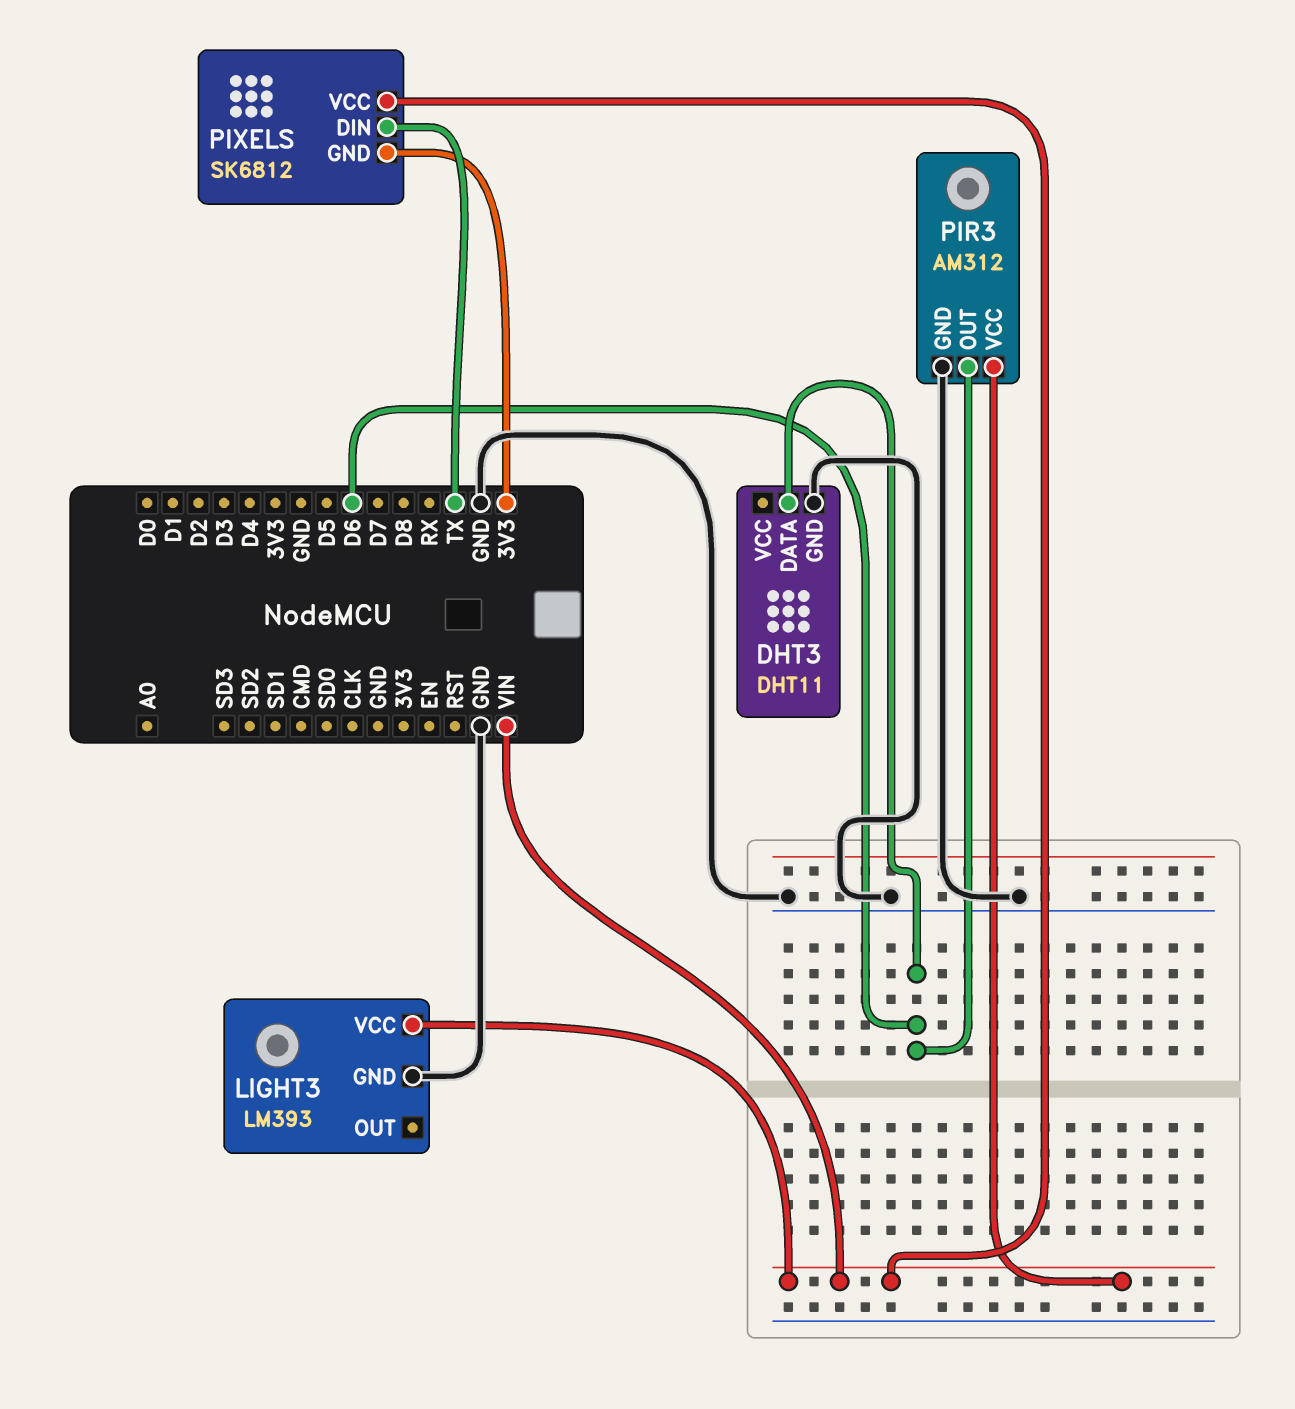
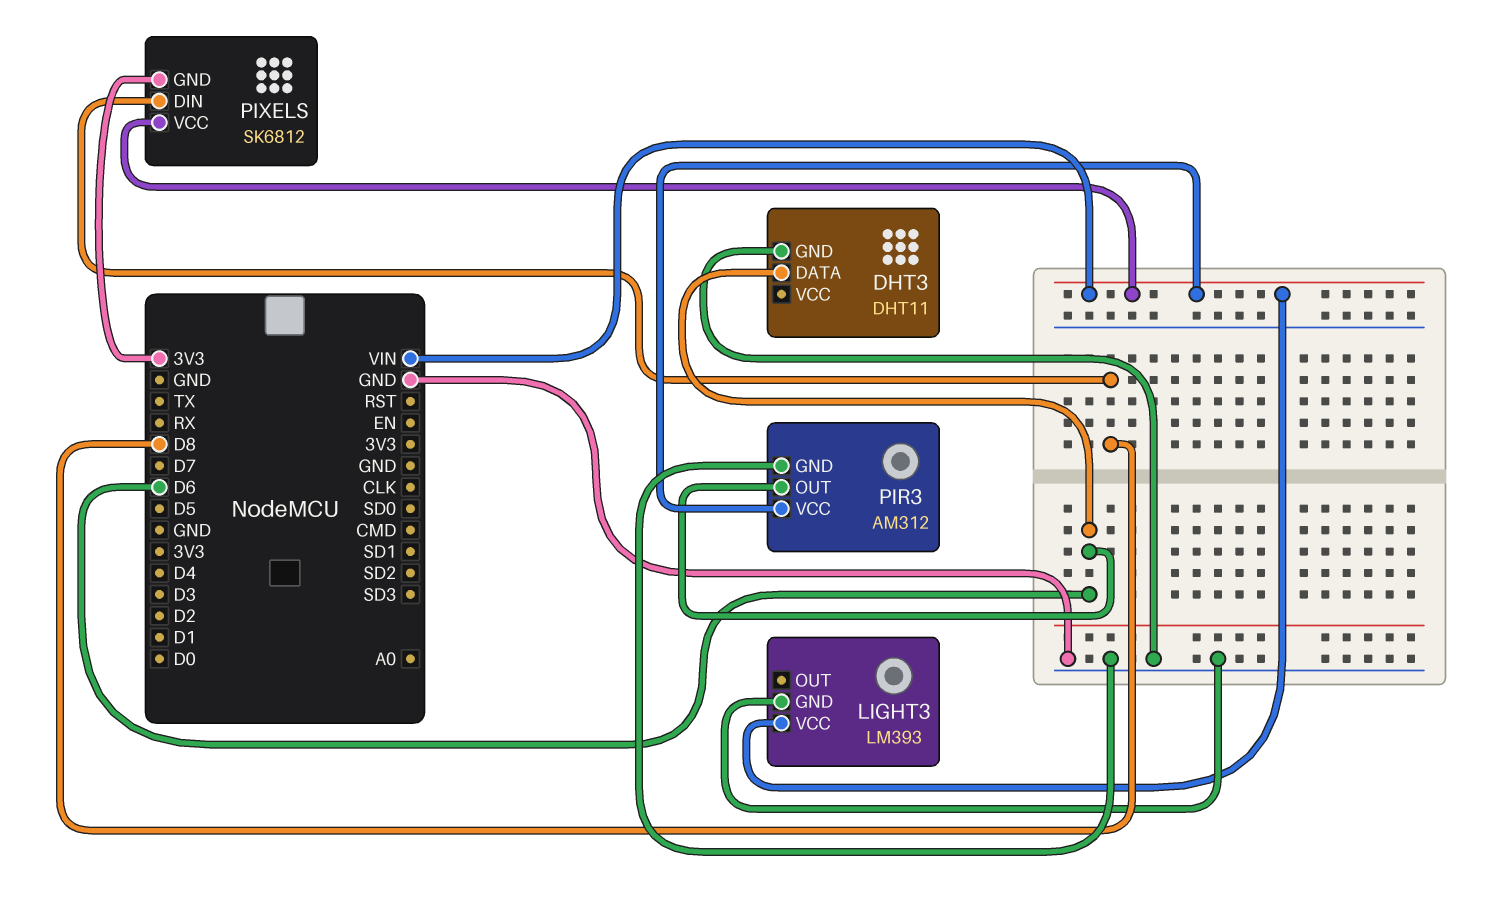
PIXELS pin DIN: TX -> D8

